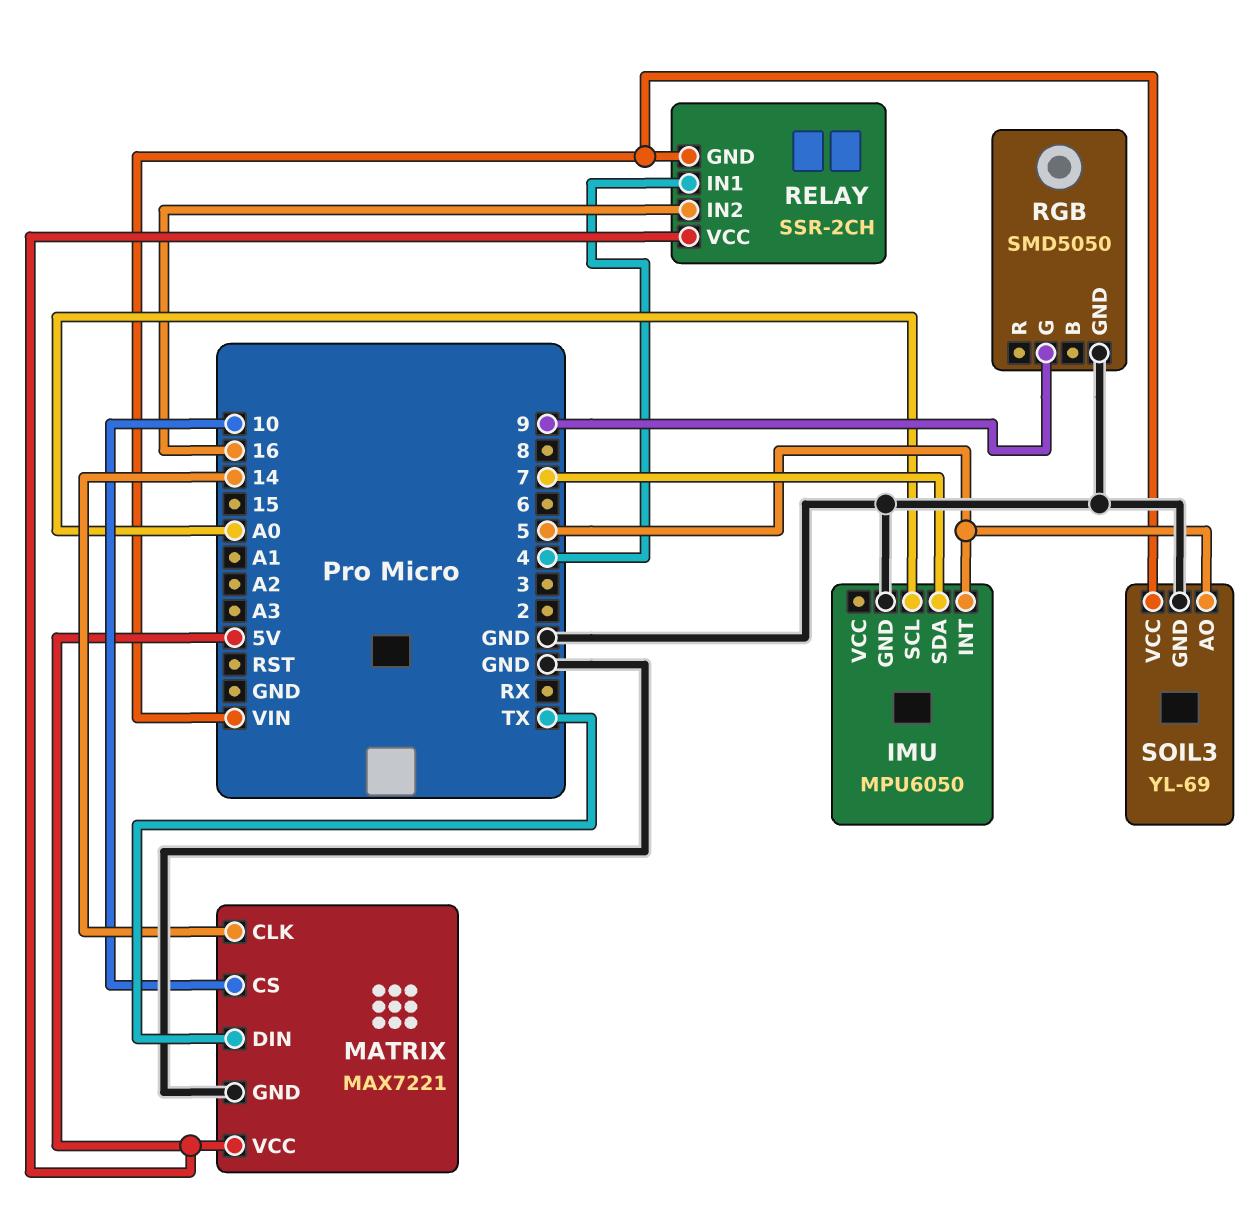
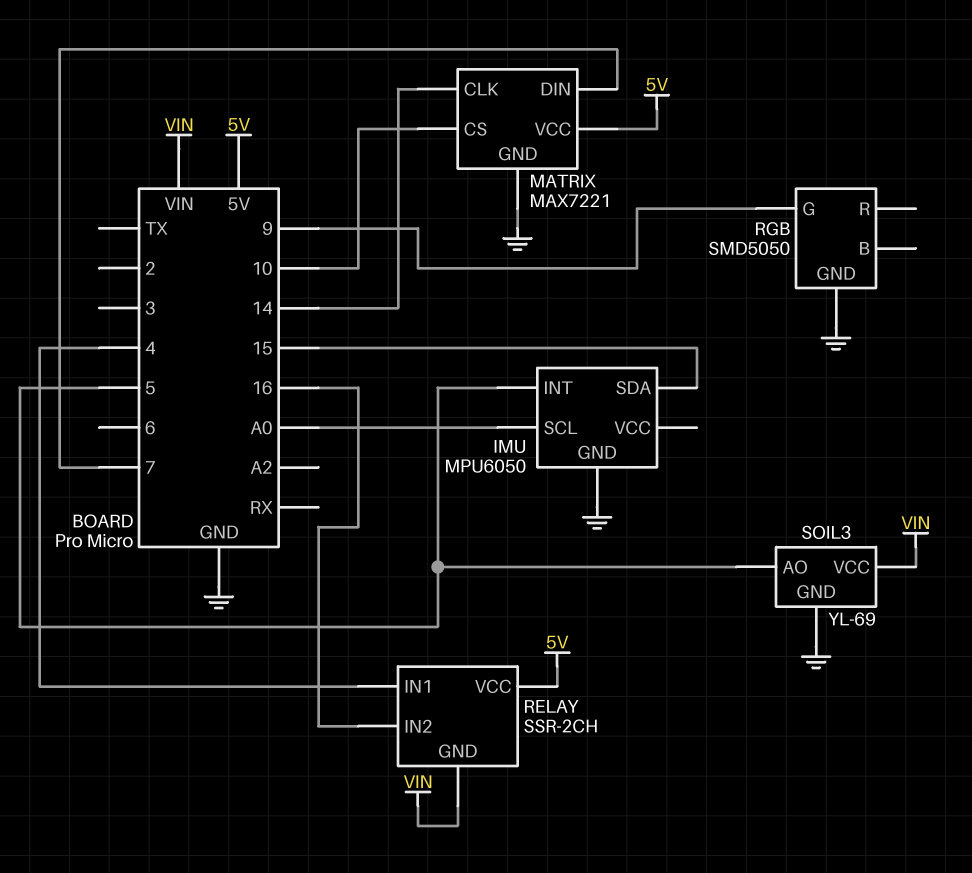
IMU pin SDA: 7 -> 15
MATRIX pin DIN: TX -> 7

